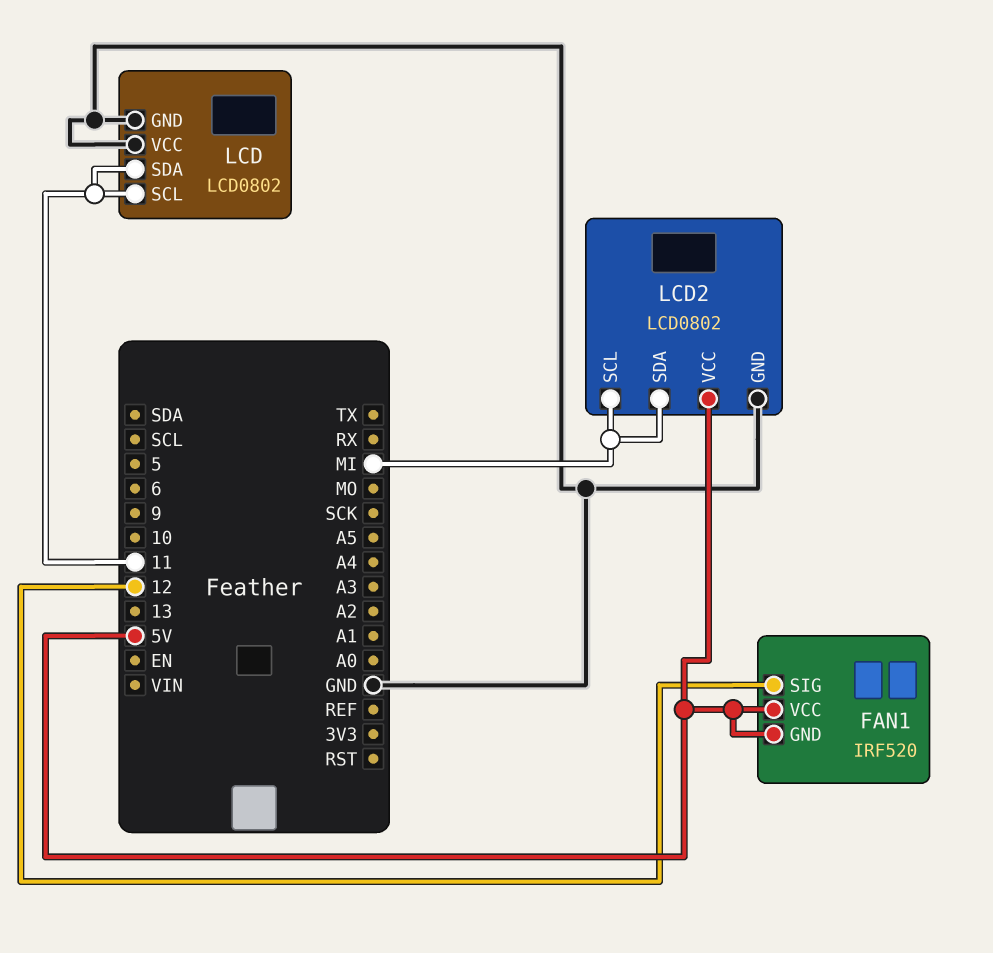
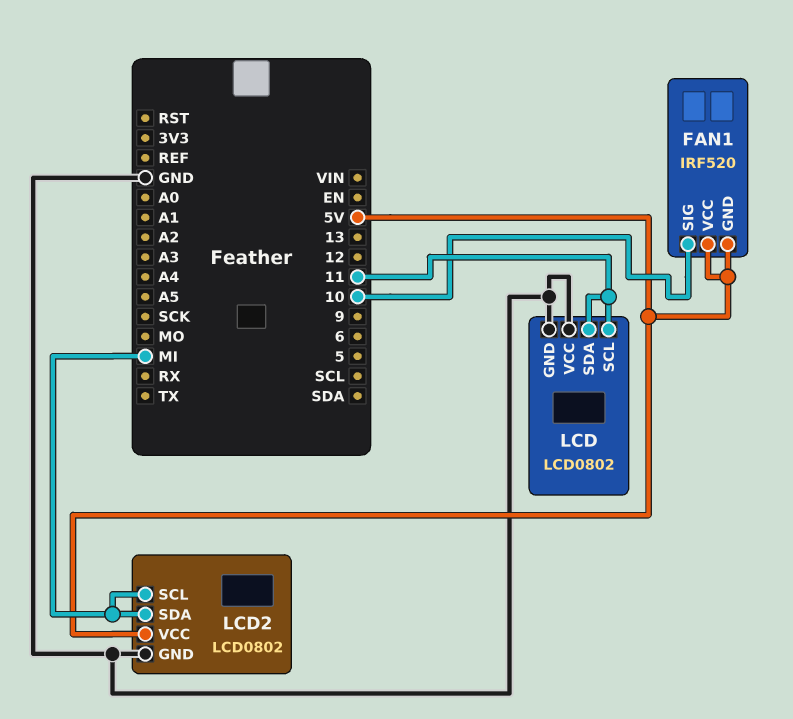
FAN1 pin SIG: 12 -> 10

